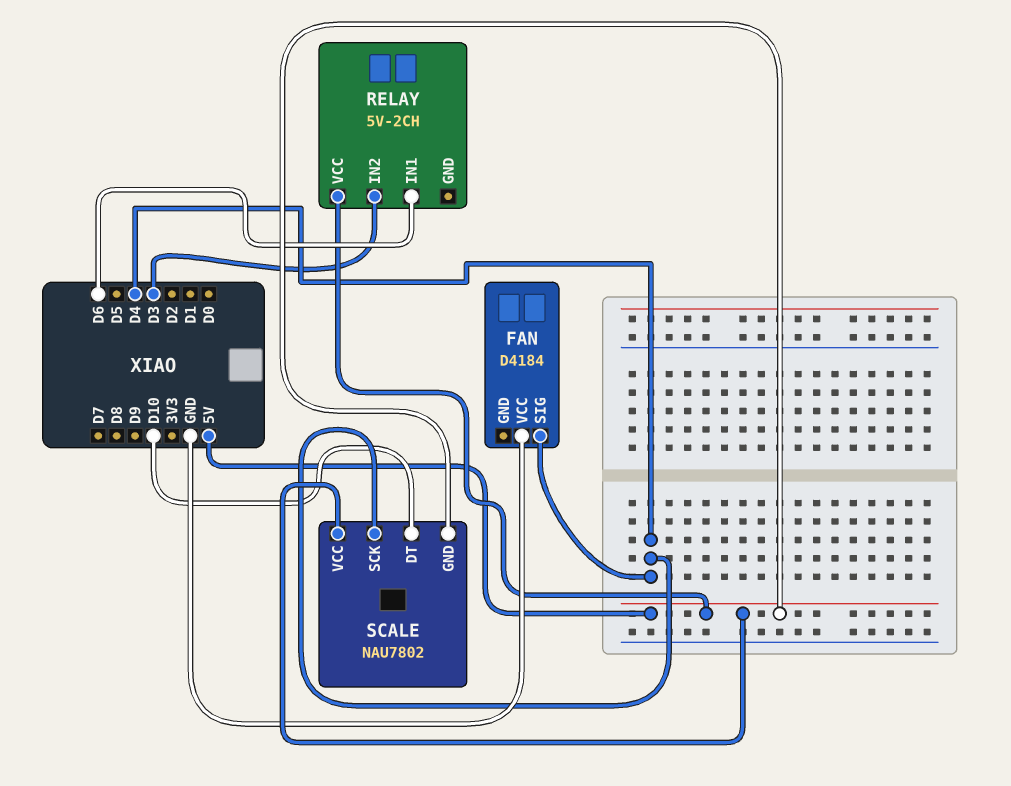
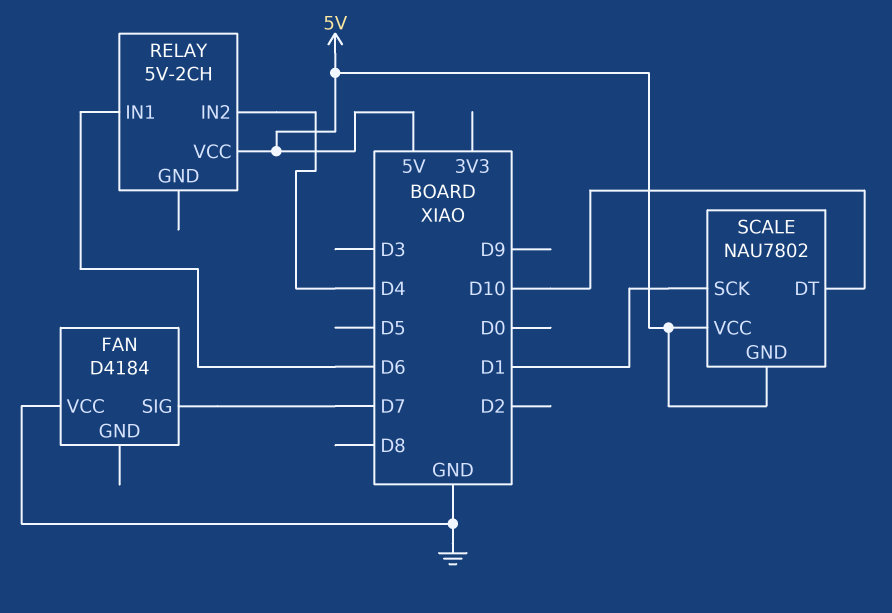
FAN pin SIG: D4 -> D7
RELAY pin IN2: D3 -> D4
SCALE pin SCK: D4 -> D1

